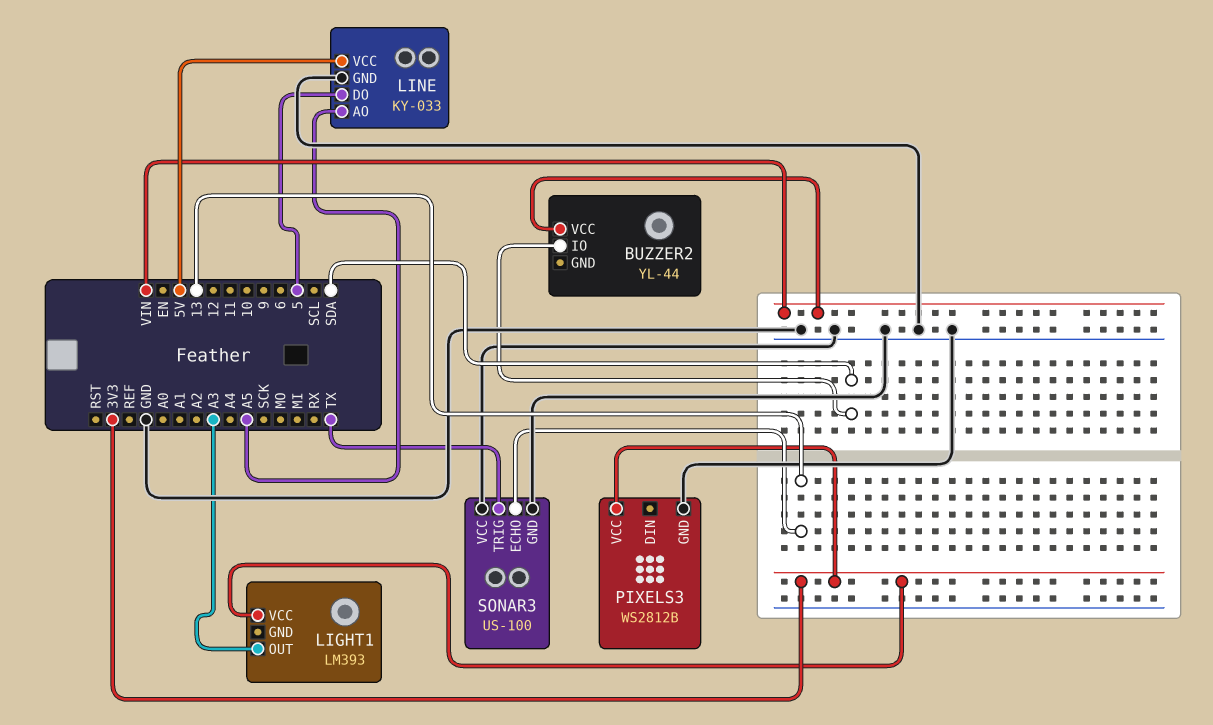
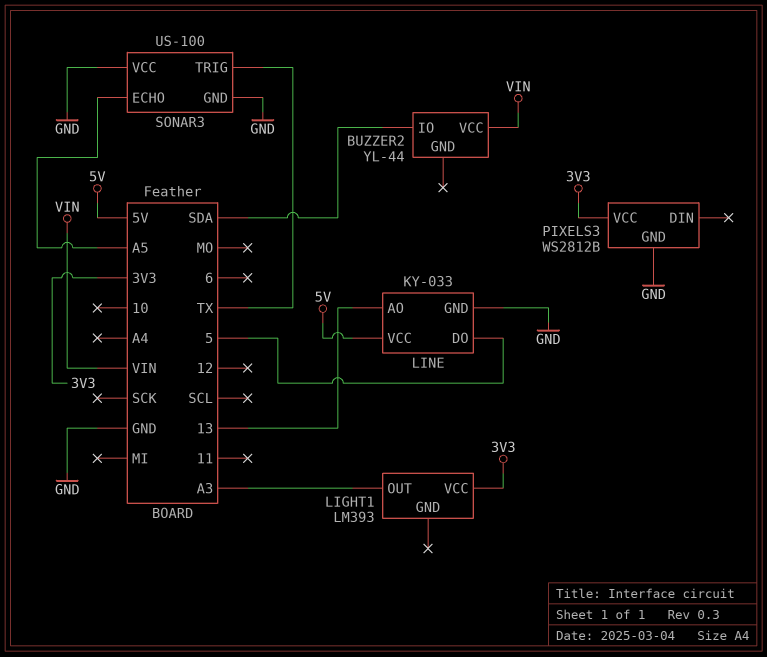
LINE pin AO: A5 -> 13
SONAR3 pin ECHO: 13 -> A5

